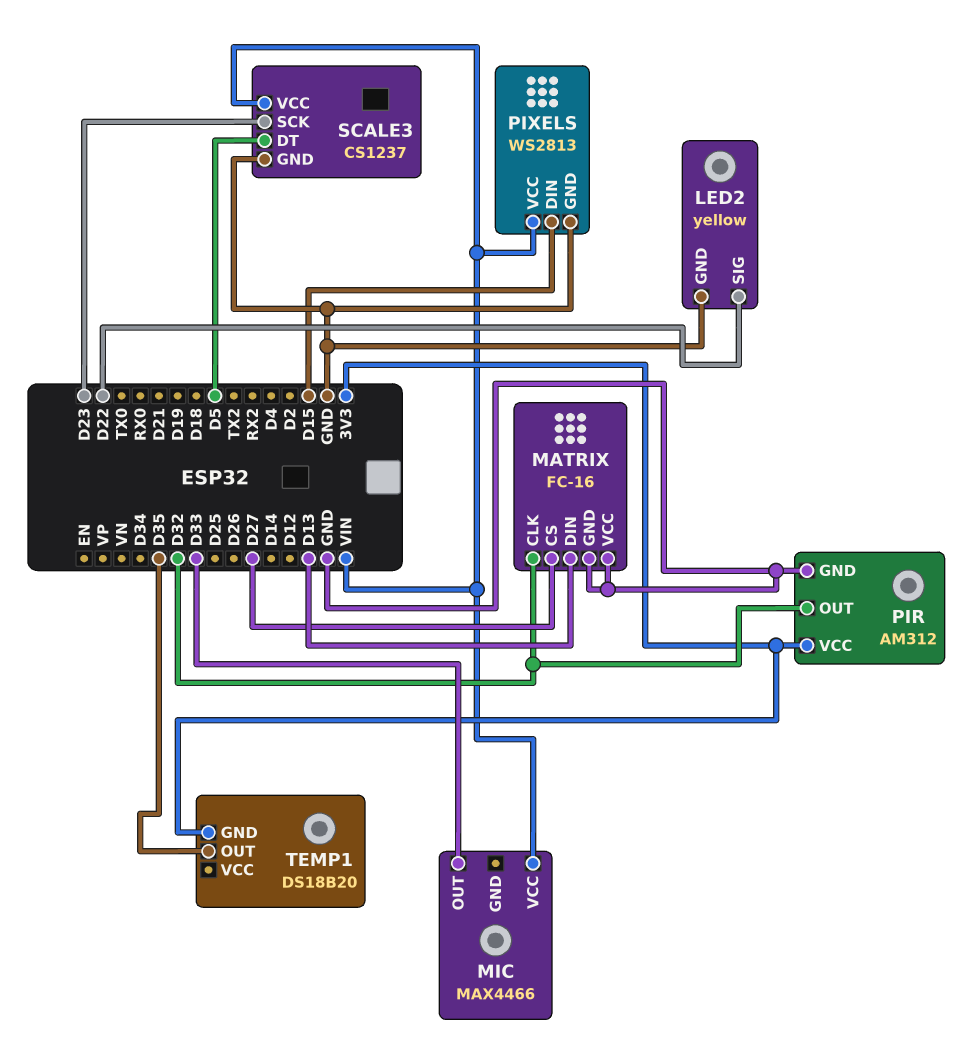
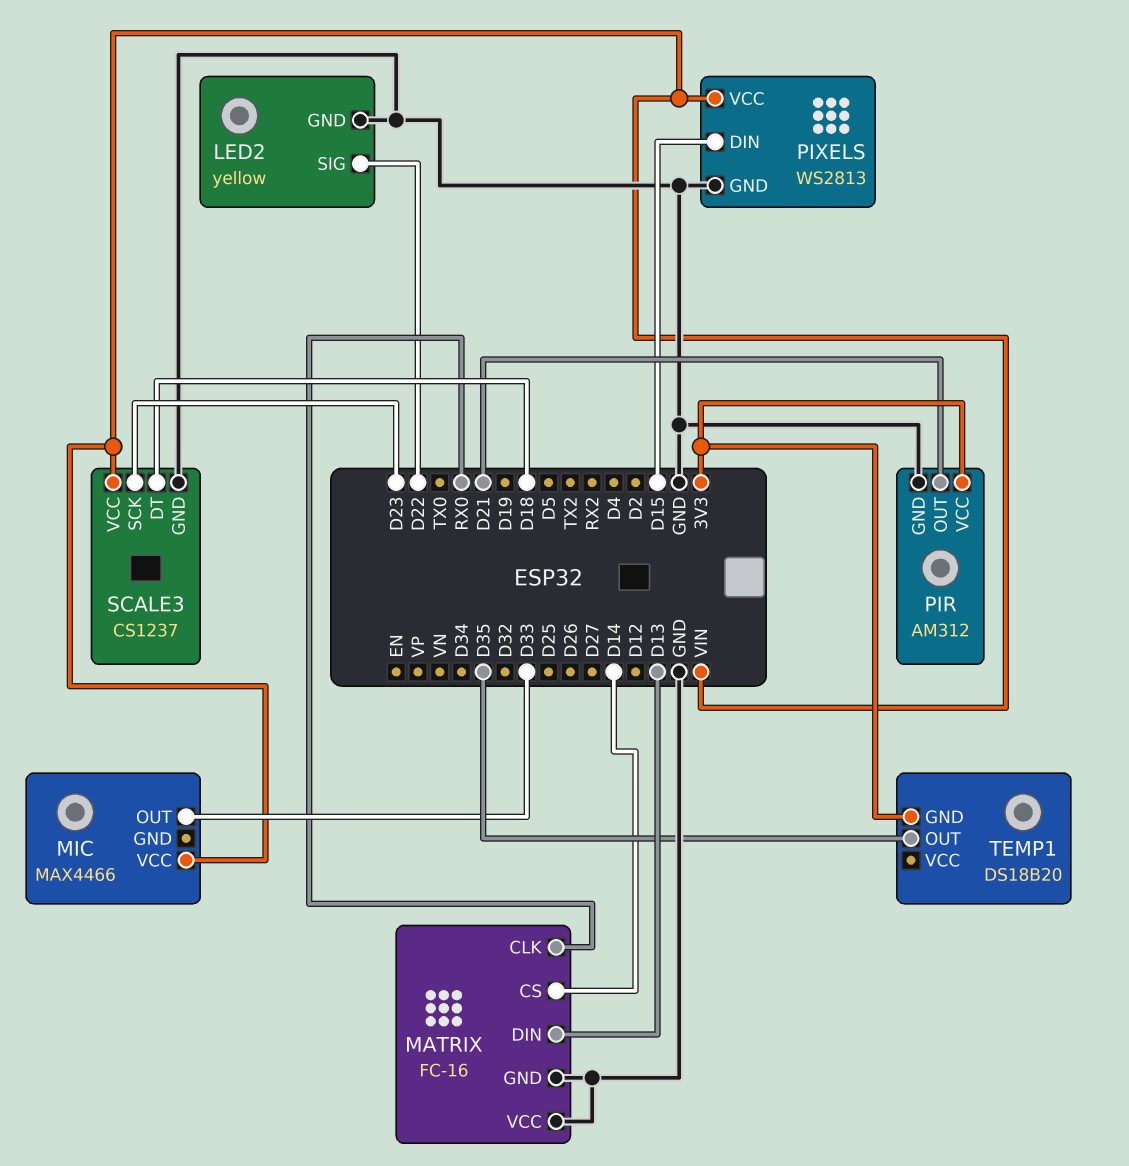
MATRIX pin CLK: D32 -> RX0
MATRIX pin CS: D27 -> D14
PIR pin OUT: D32 -> D21
SCALE3 pin DT: D5 -> D18

